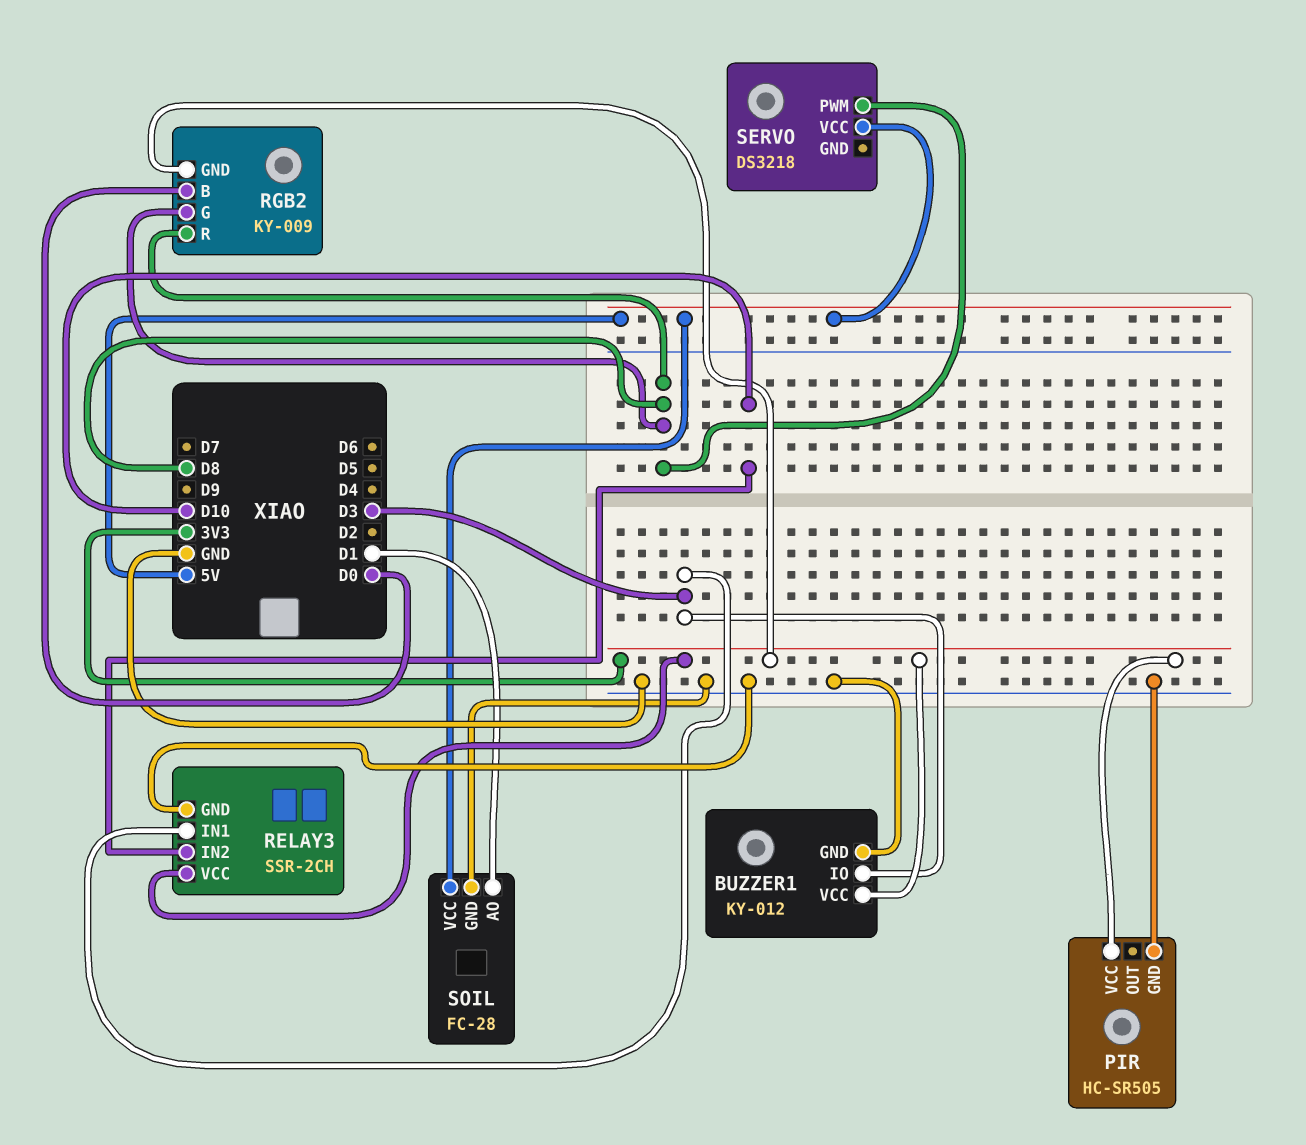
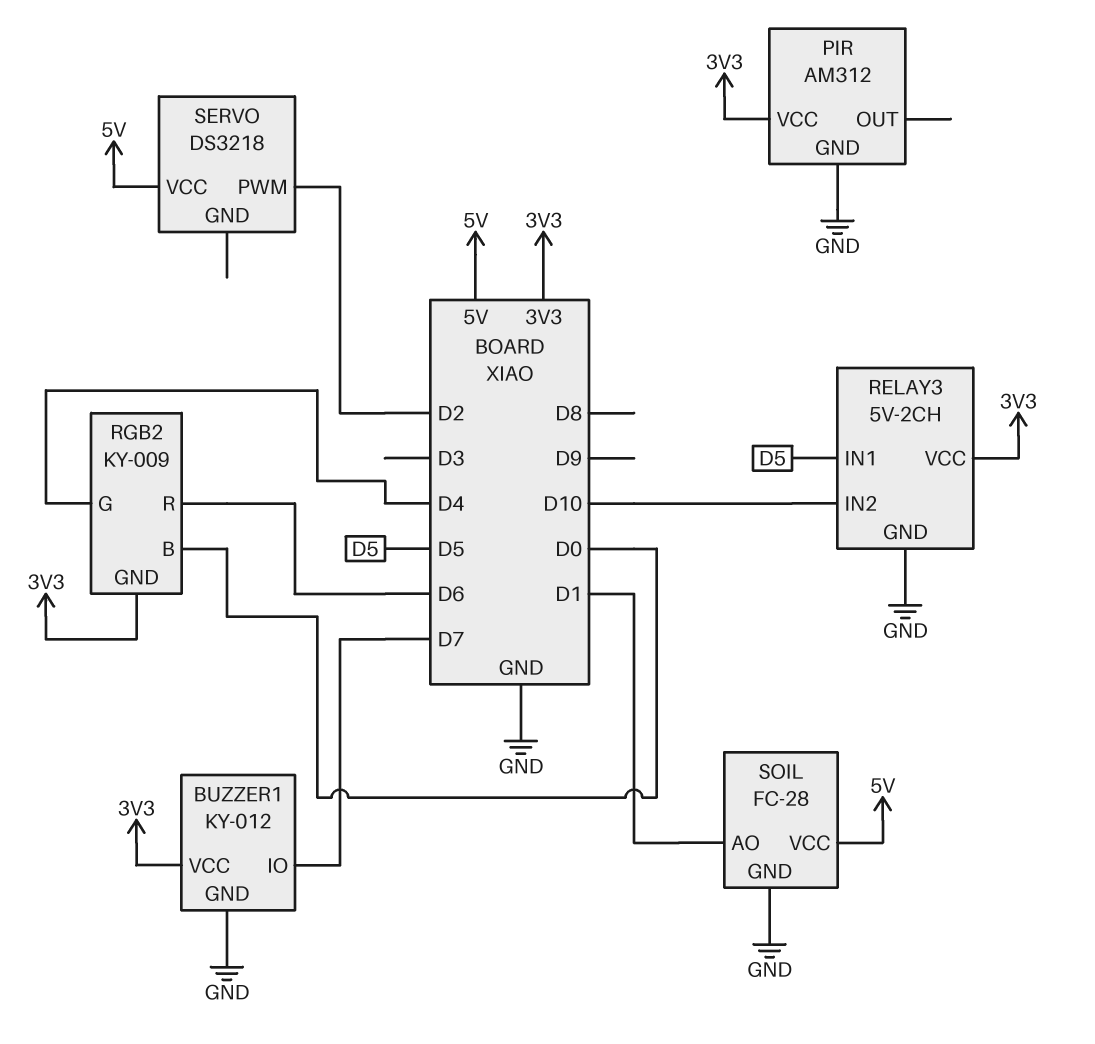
BUZZER1 pin IO: D3 -> D7
PIR: HC-SR505 -> AM312
RELAY3: SSR-2CH -> 5V-2CH
RELAY3 pin IN1: D3 -> D5
RGB2 pin G: D8 -> D4
RGB2 pin R: D8 -> D6
SERVO pin PWM: D8 -> D2

